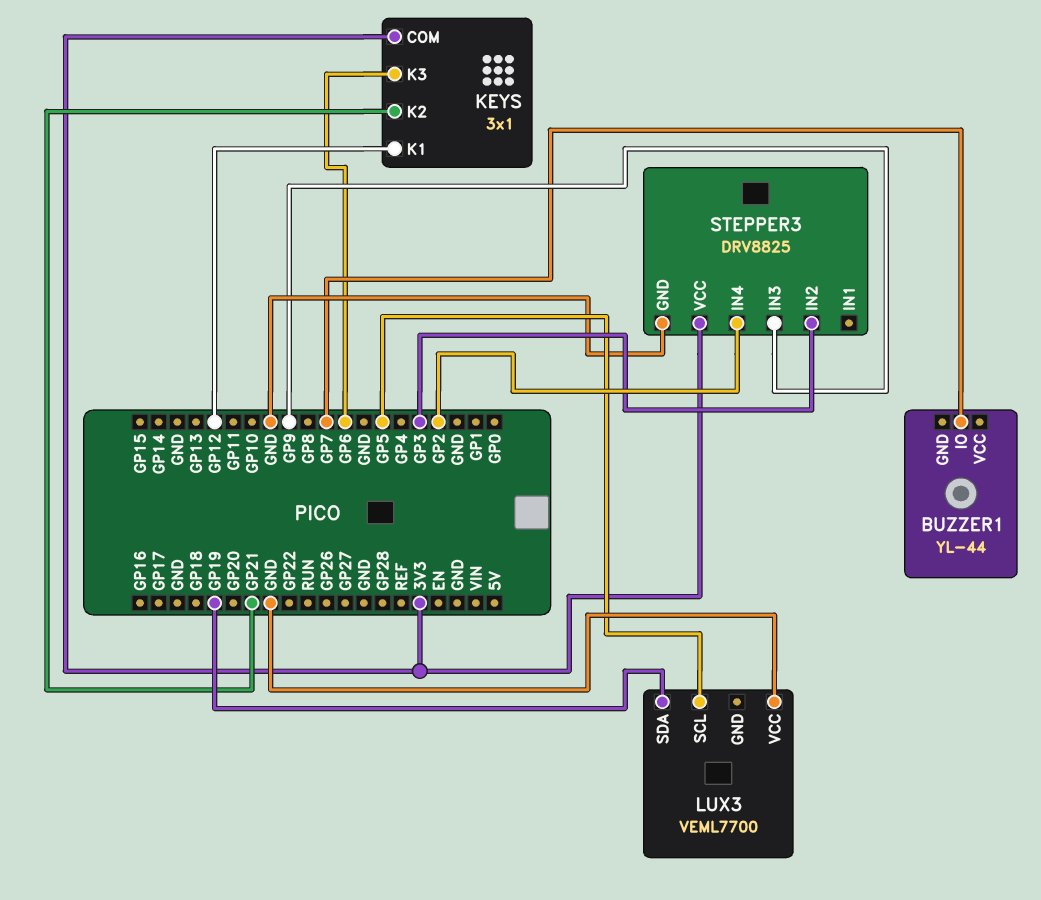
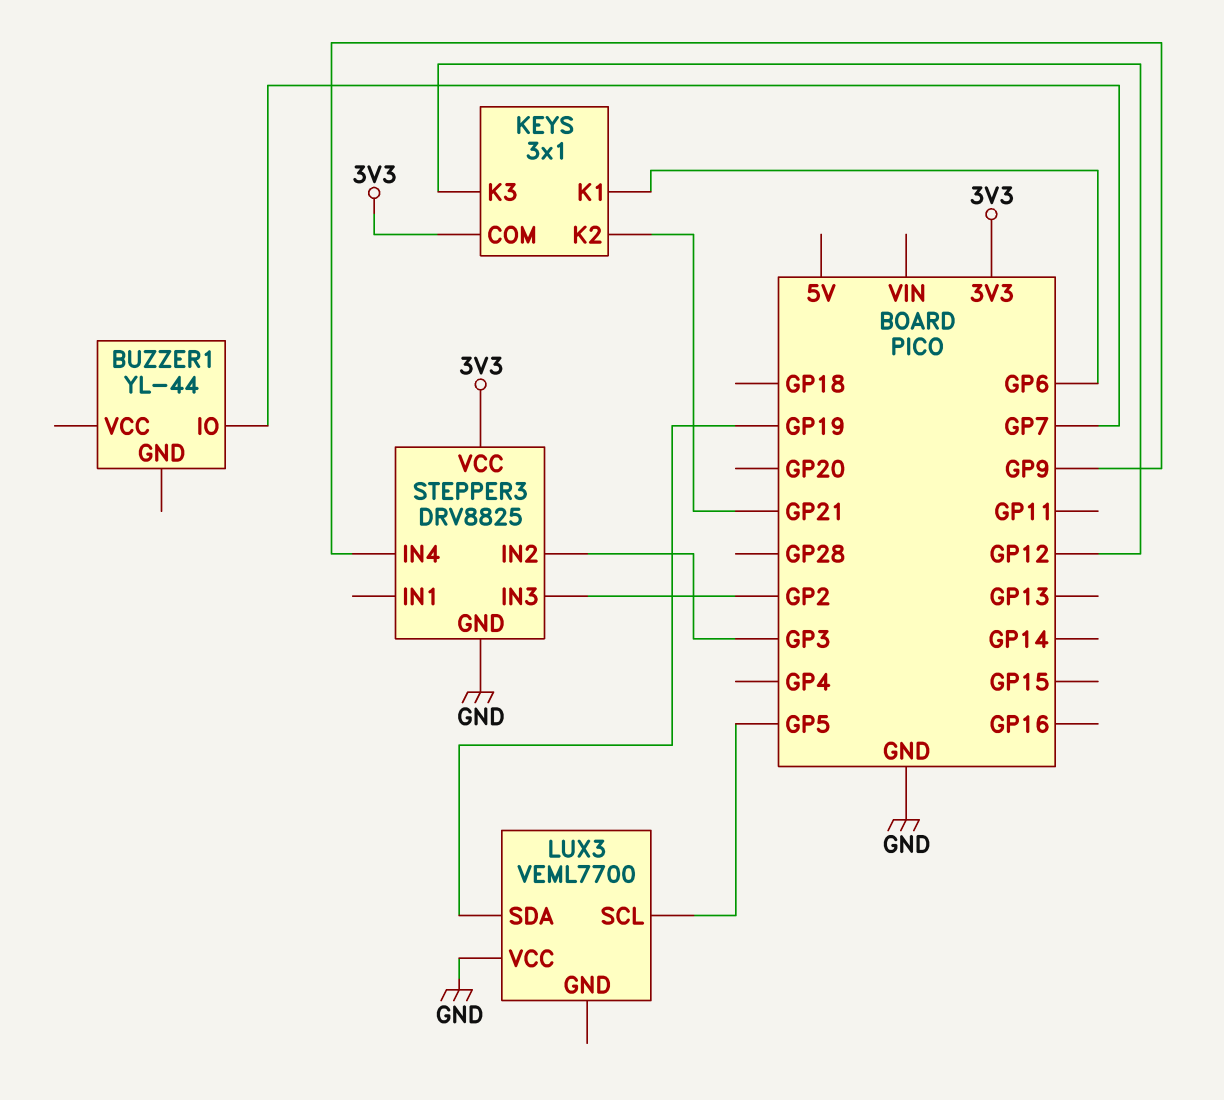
KEYS pin K1: GP12 -> GP6
KEYS pin K3: GP6 -> GP12
STEPPER3 pin IN3: GP9 -> GP2
STEPPER3 pin IN4: GP2 -> GP9

